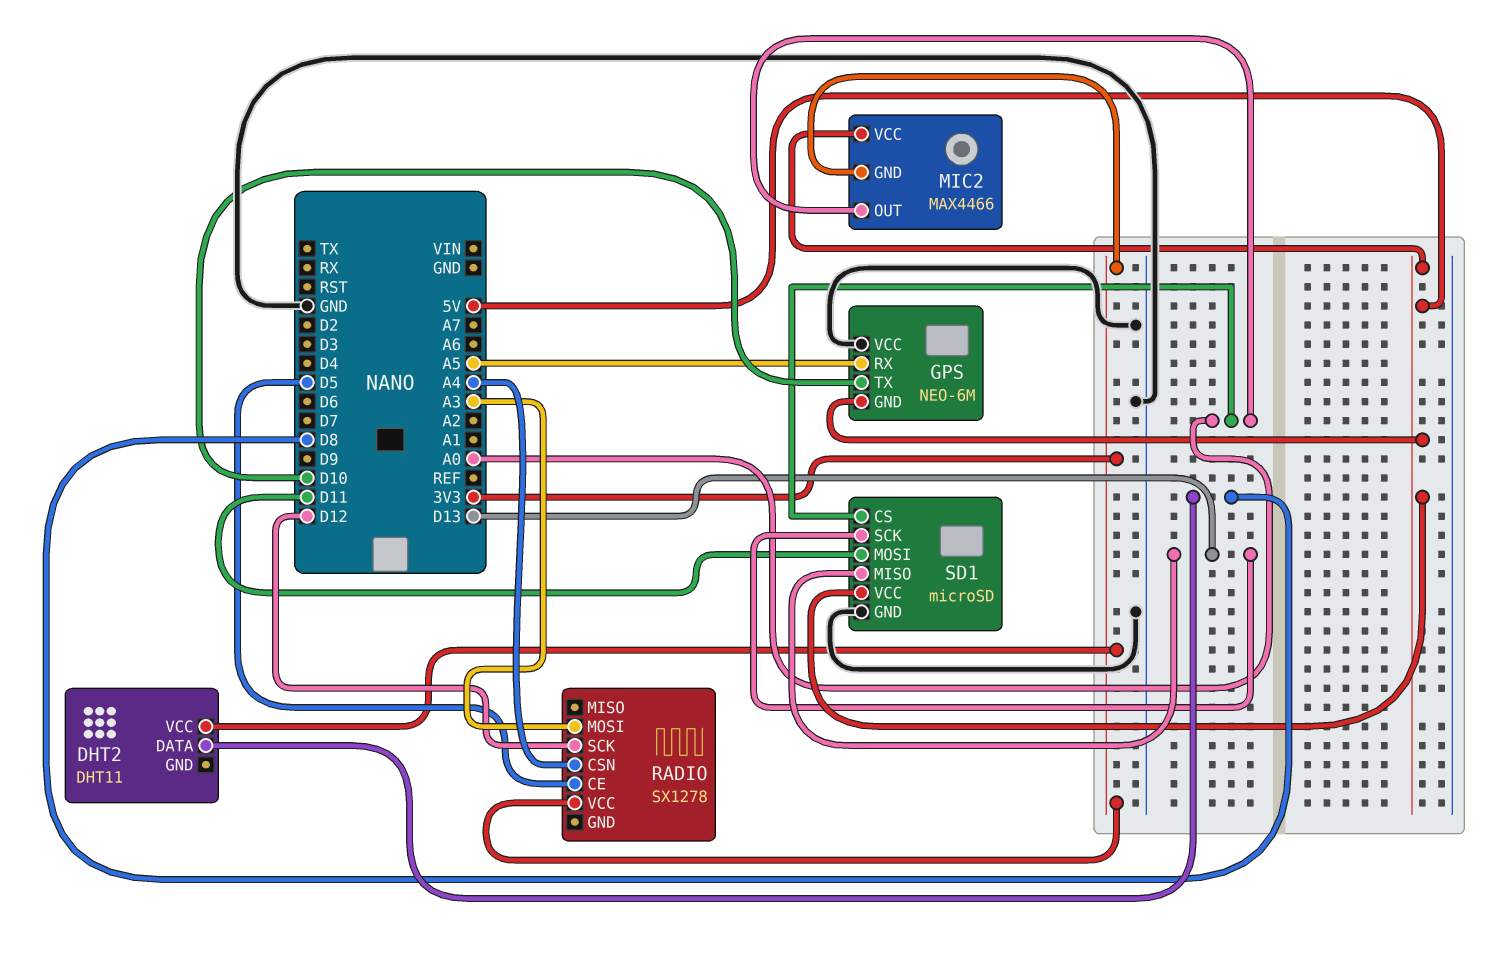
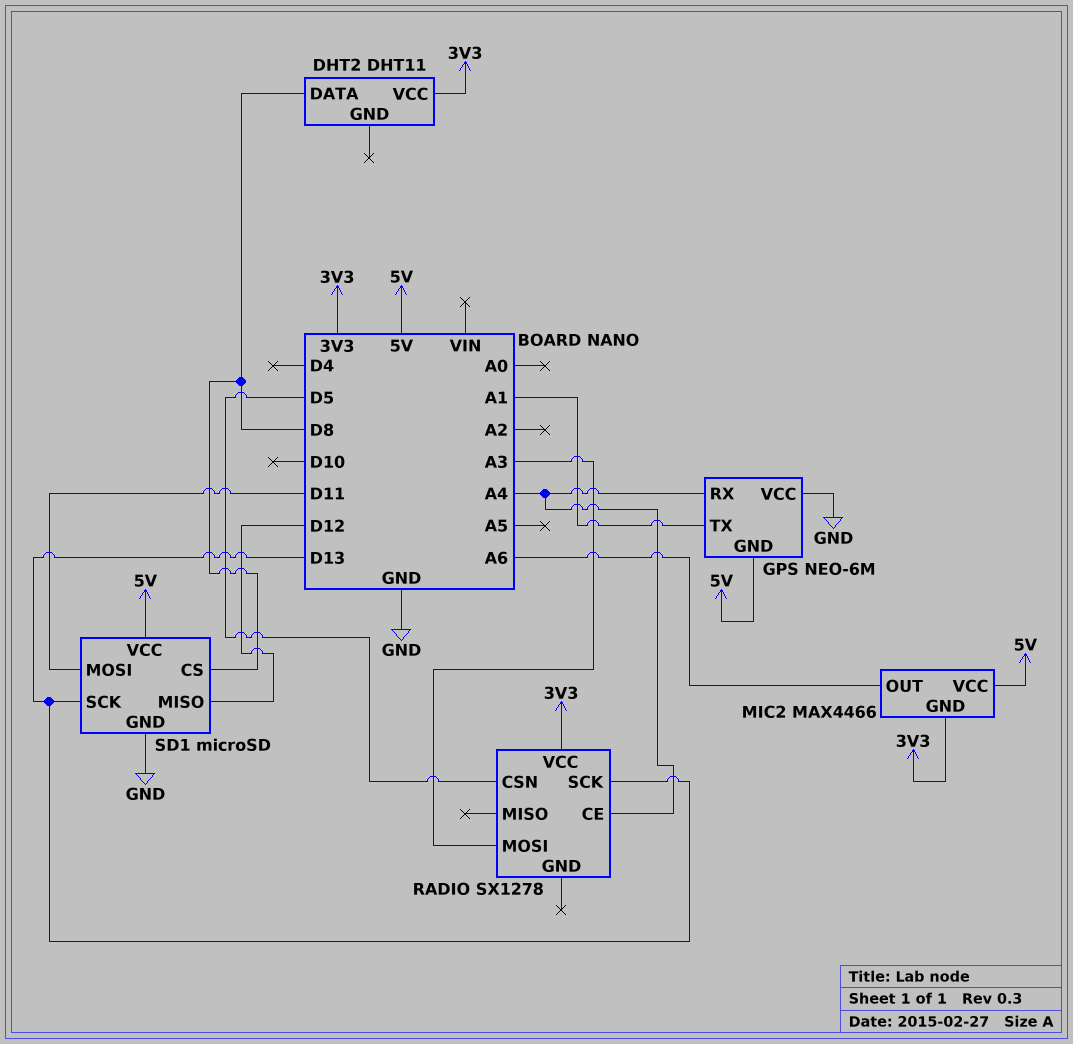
GPS pin RX: A5 -> A4
GPS pin TX: D10 -> A1
MIC2 pin OUT: A0 -> A6
RADIO pin CE: D5 -> A4
RADIO pin CSN: A4 -> D5
RADIO pin SCK: D12 -> D13
SD1 pin CS: A0 -> D8
SD1 pin MISO: D13 -> D12

